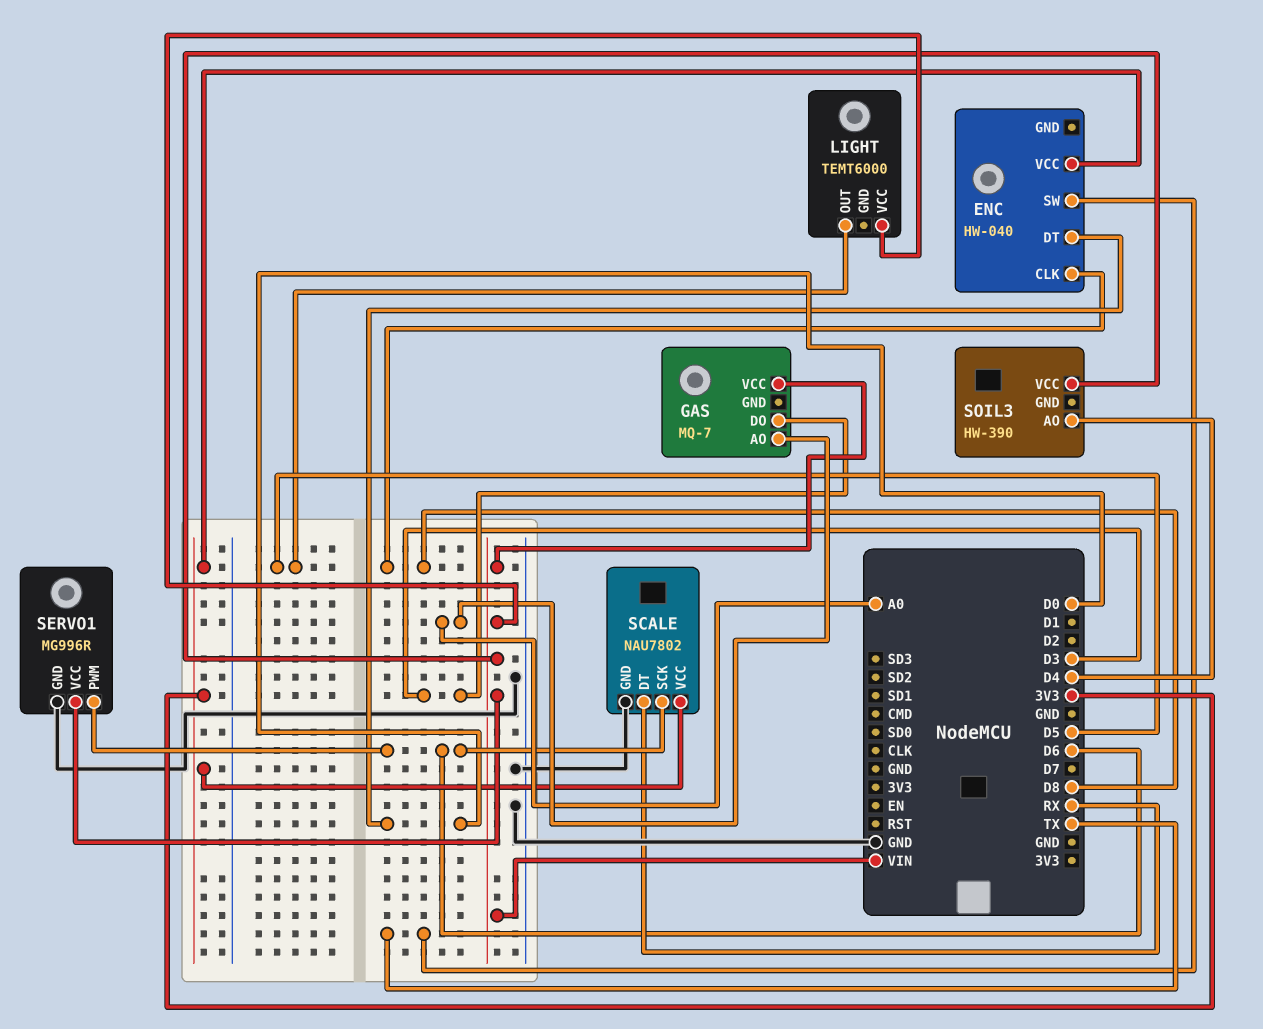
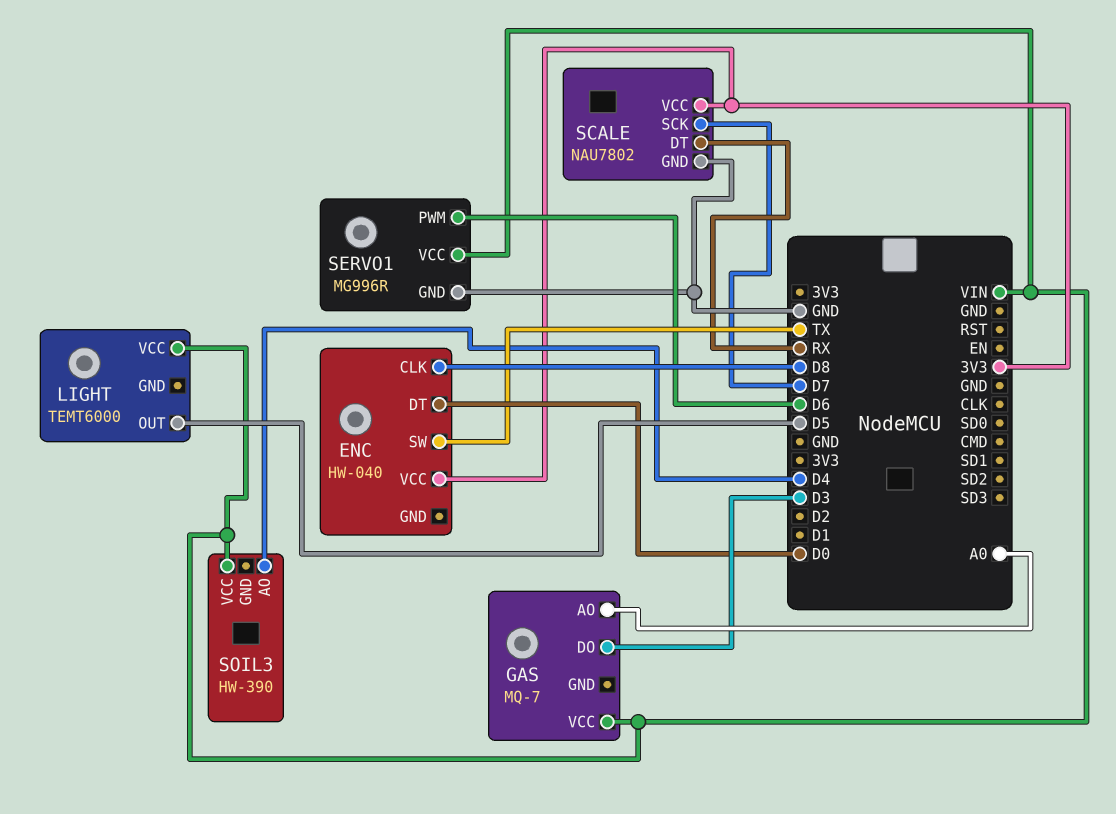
SCALE pin SCK: D6 -> D7

